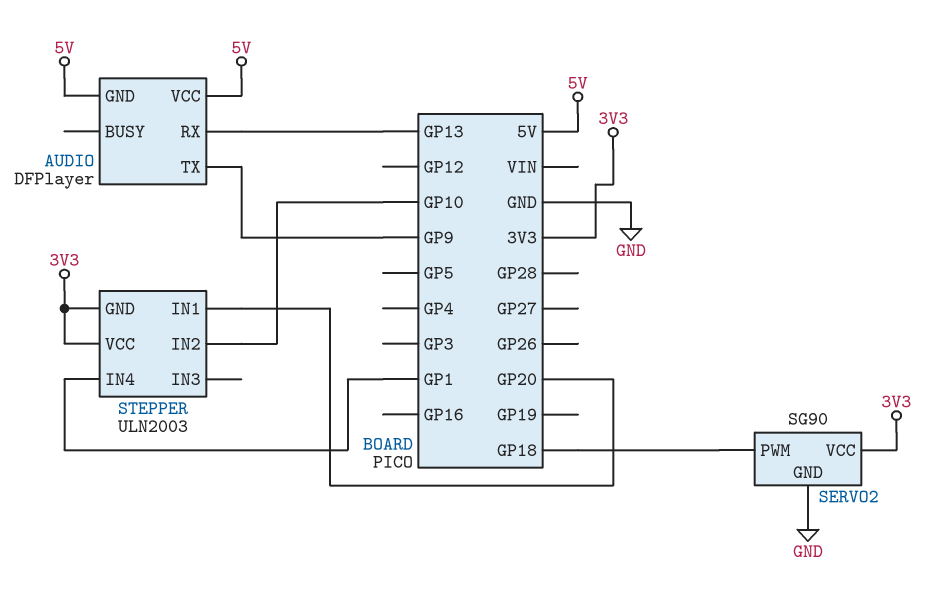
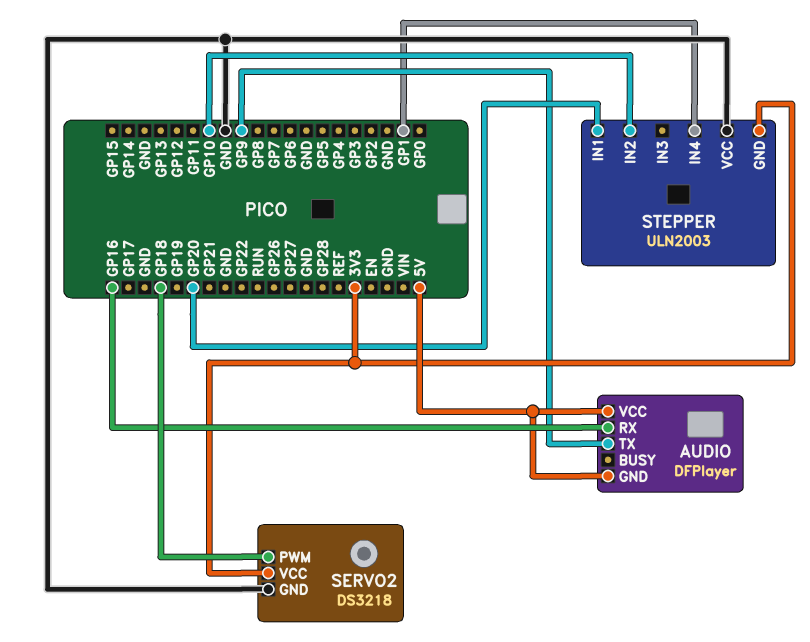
AUDIO pin RX: GP13 -> GP16
SERVO2: SG90 -> DS3218
STEPPER pin VCC: 3V3 -> GND

